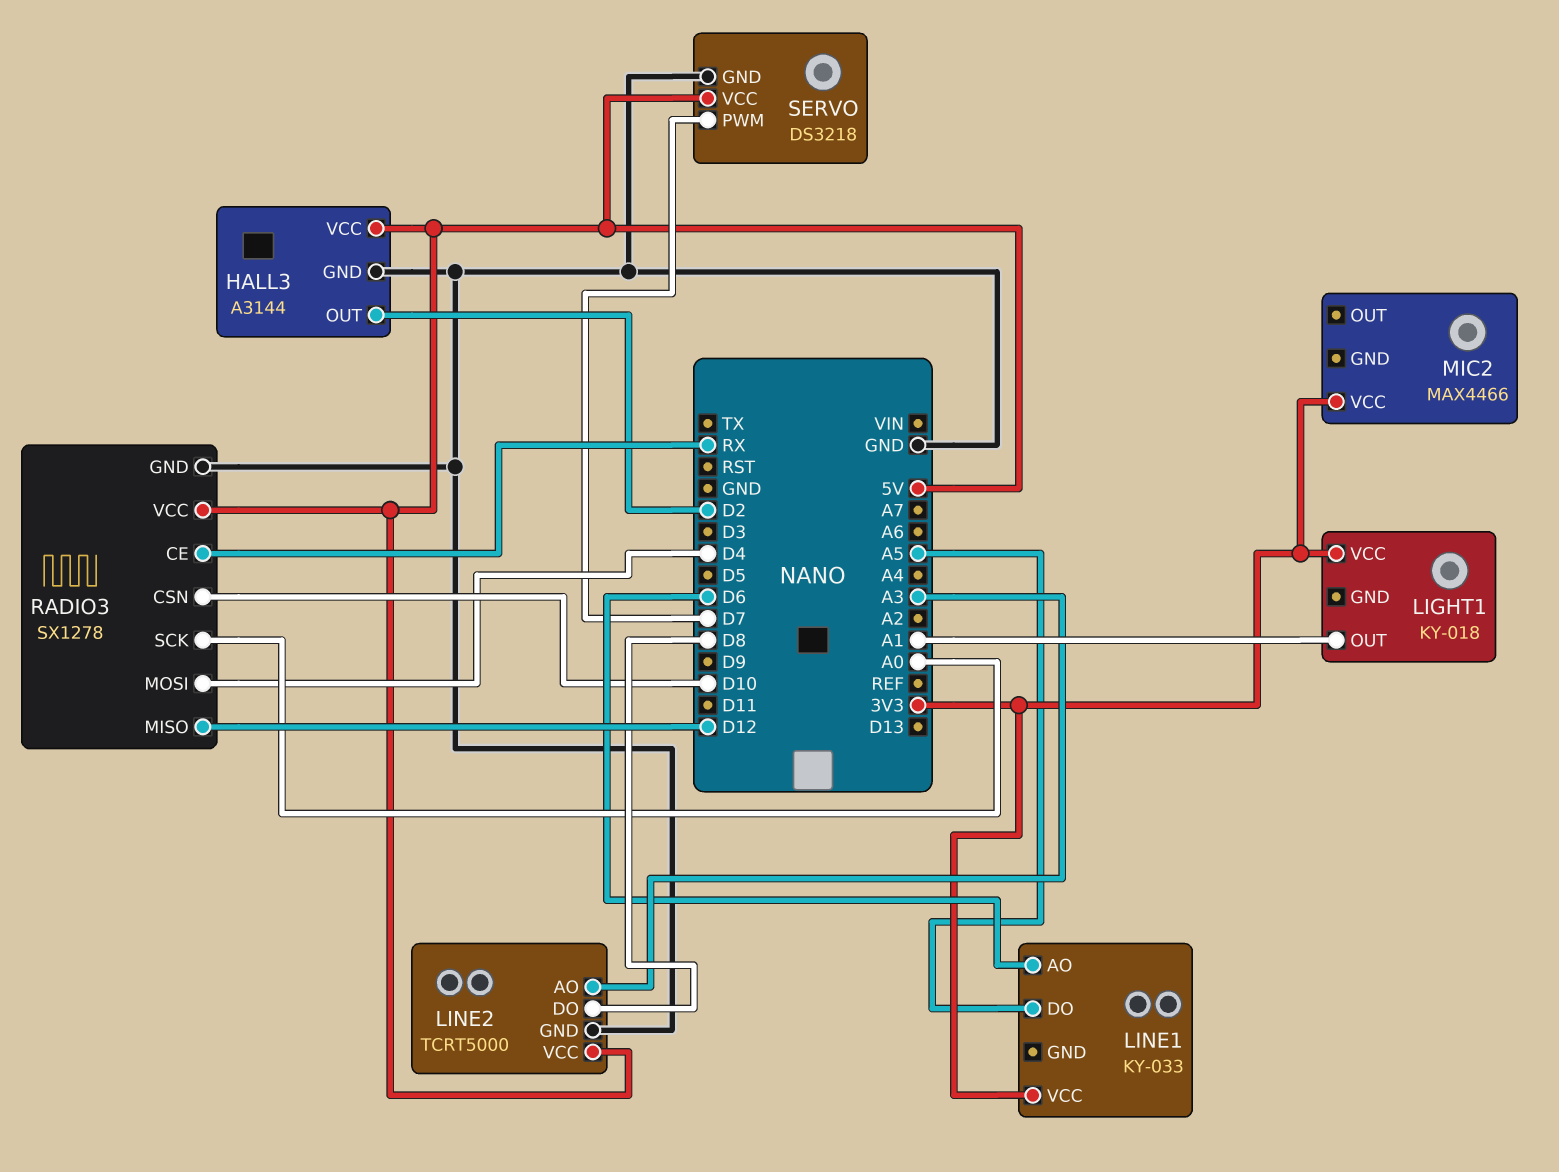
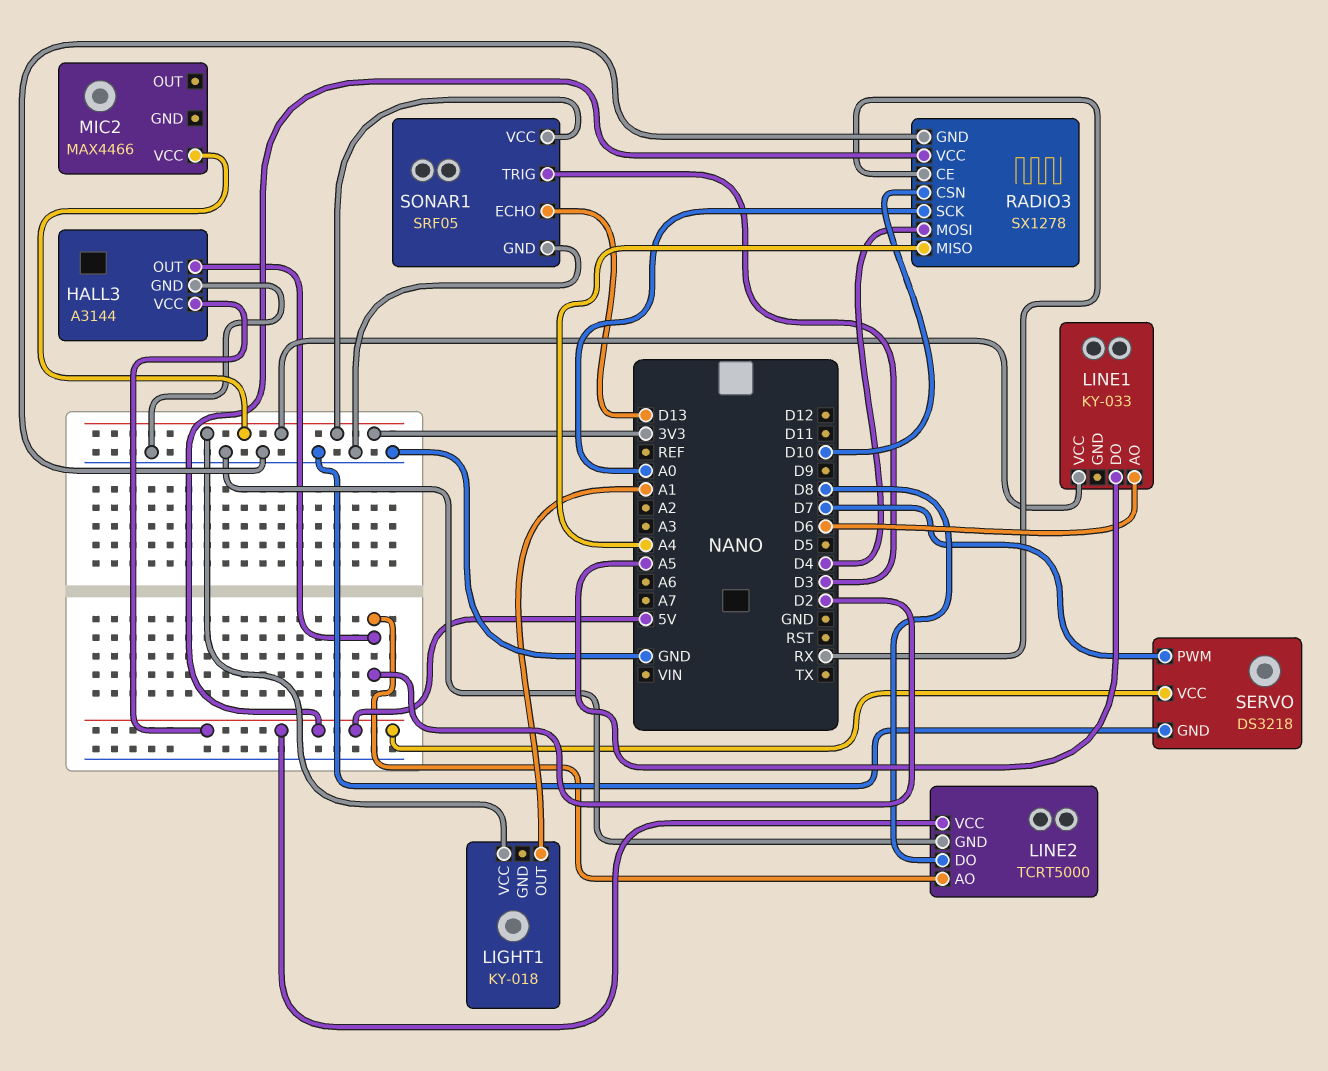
LINE2 pin AO: A3 -> D2
RADIO3 pin MISO: D12 -> A4
SONAR1: none -> SRF05
SONAR1 pin ECHO: none -> D13
SONAR1 pin GND: none -> GND
SONAR1 pin TRIG: none -> D3
SONAR1 pin VCC: none -> 3V3

